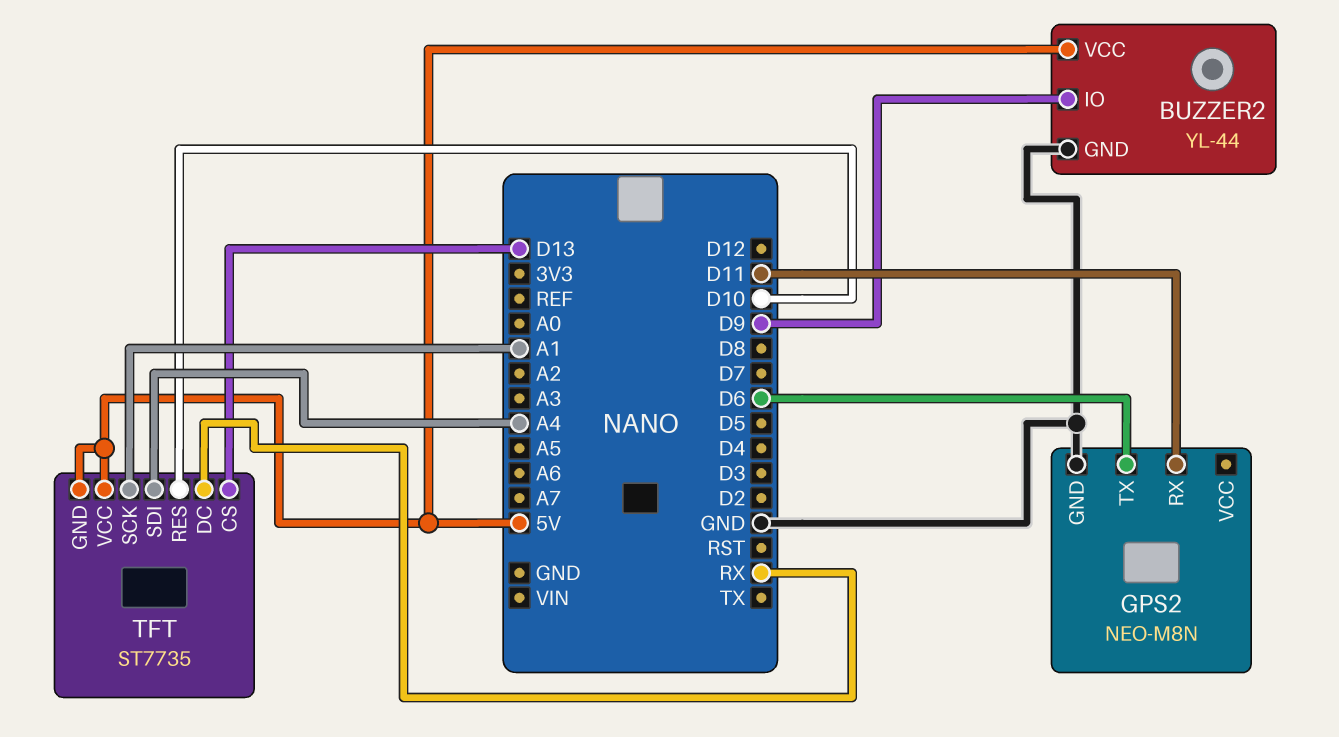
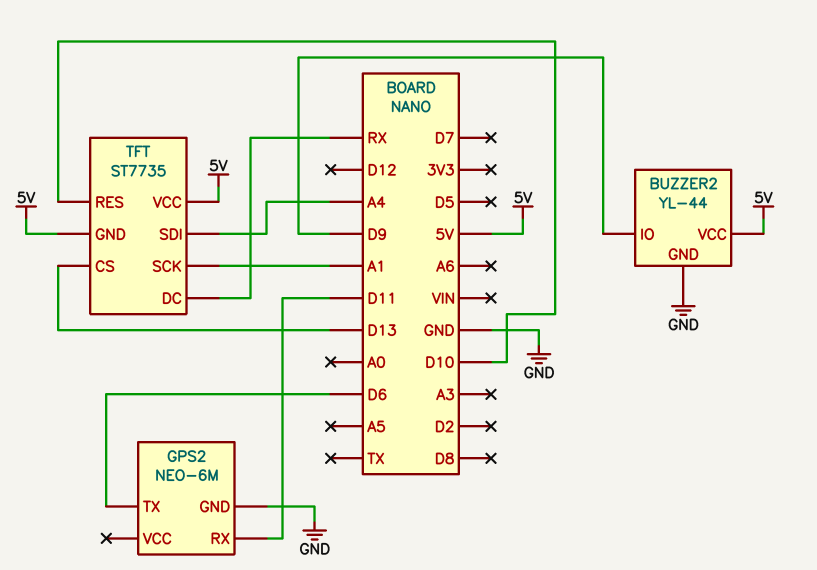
GPS2: NEO-M8N -> NEO-6M

